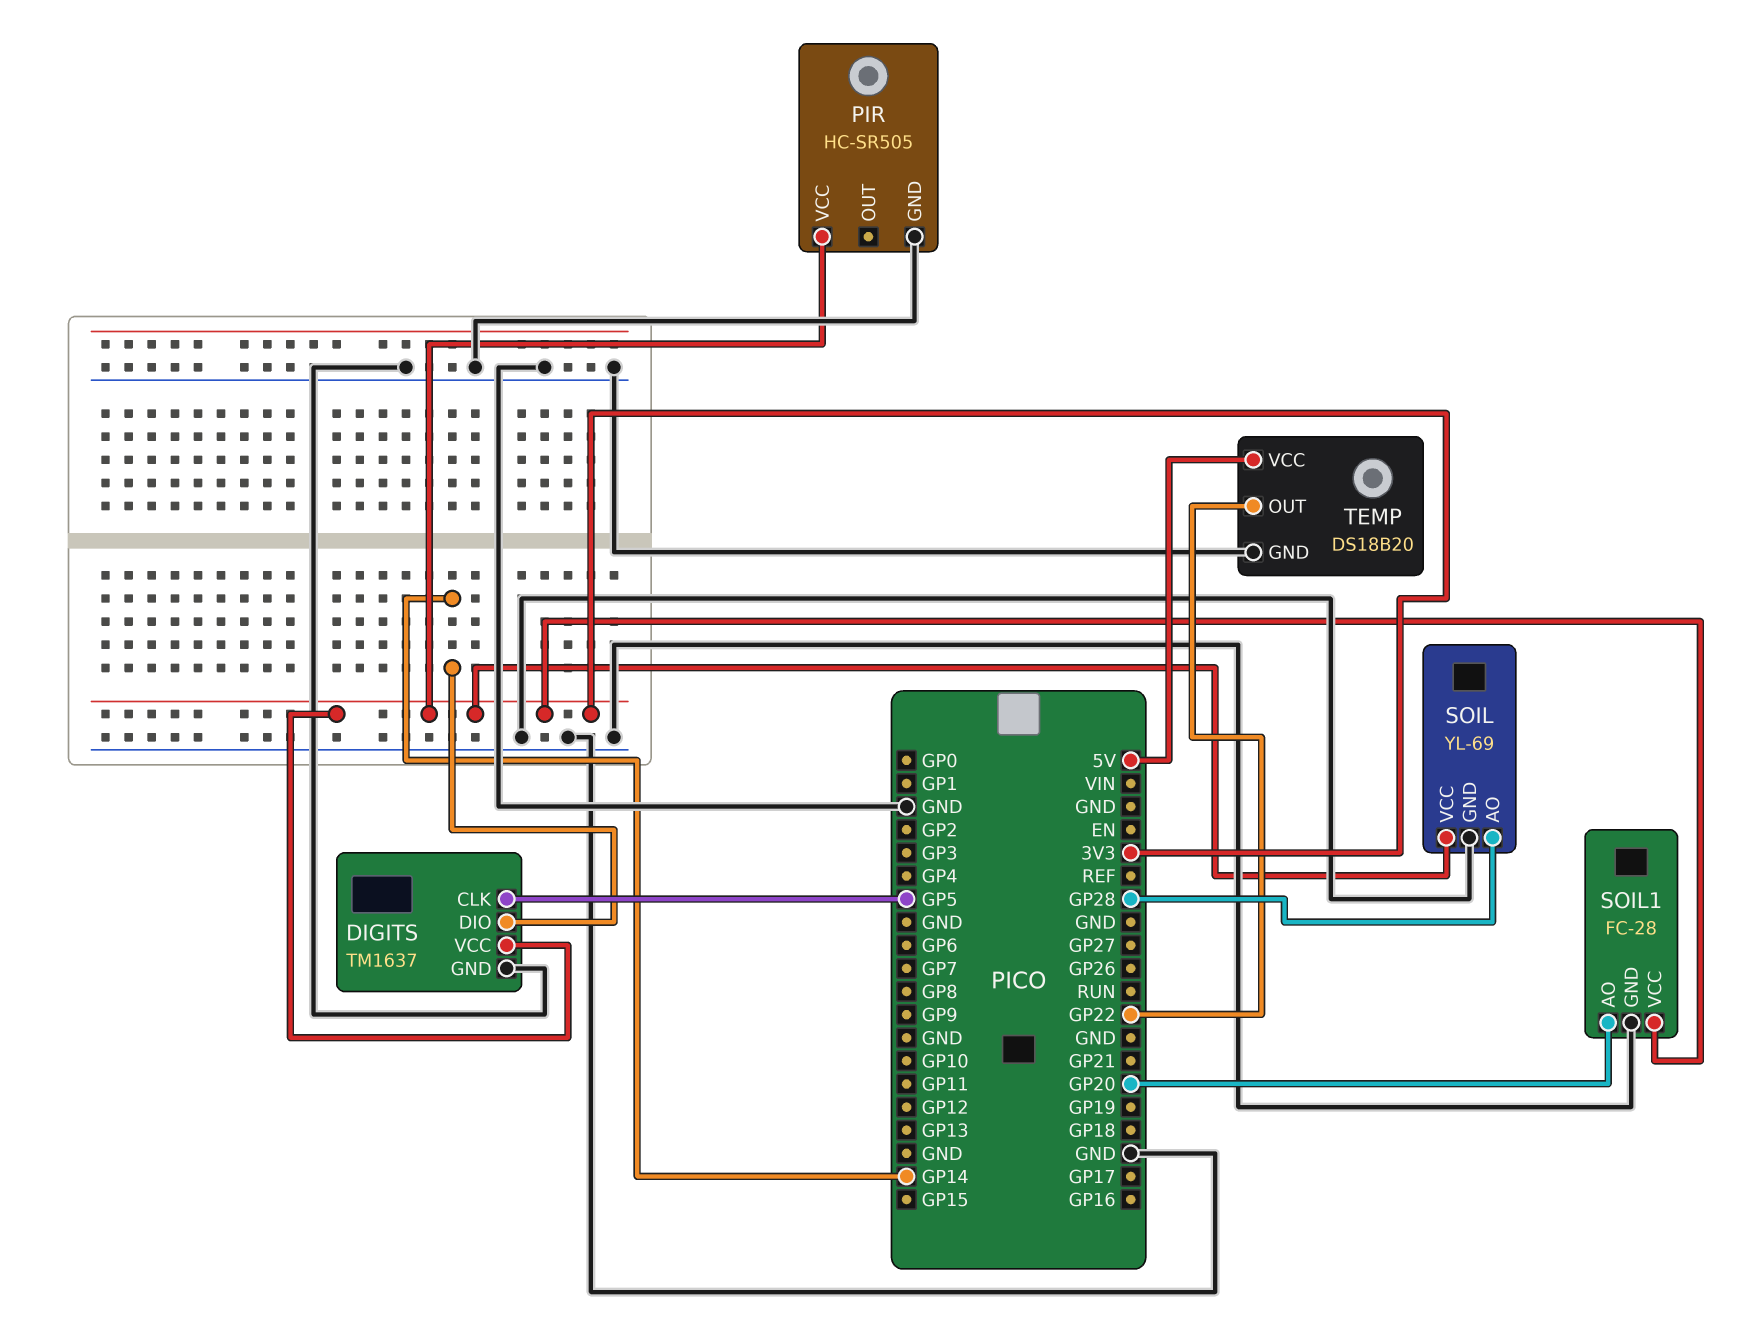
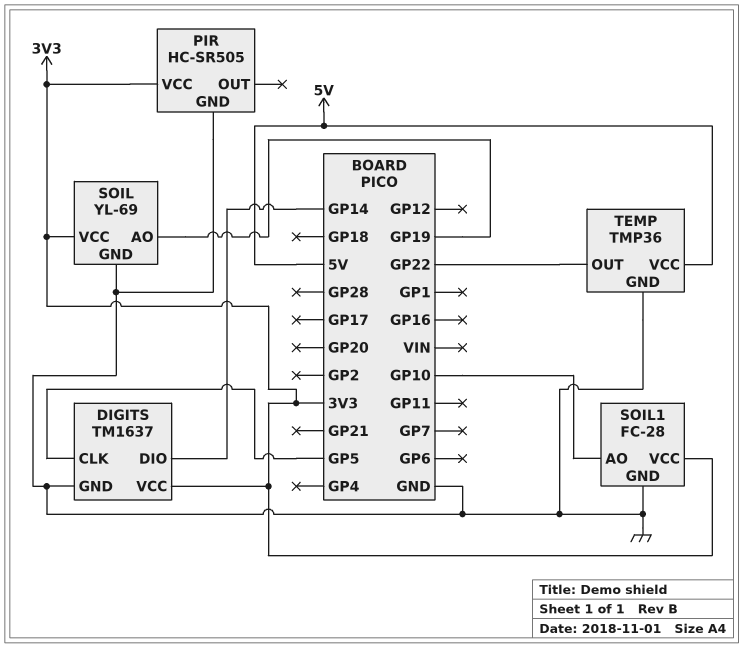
SOIL pin AO: GP28 -> GP19
SOIL1 pin AO: GP20 -> GP10
TEMP: DS18B20 -> TMP36

